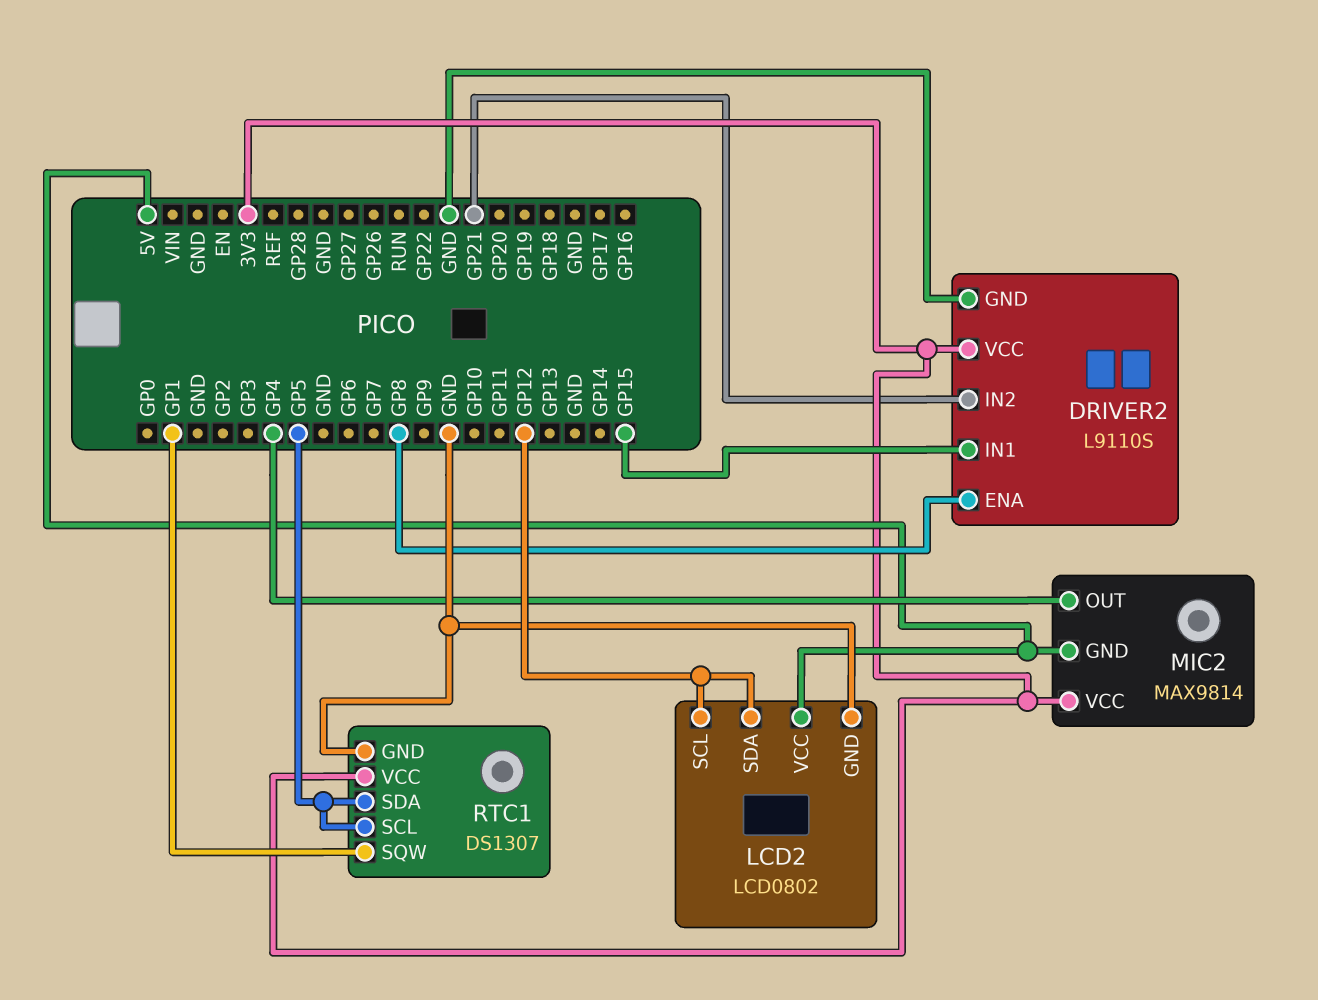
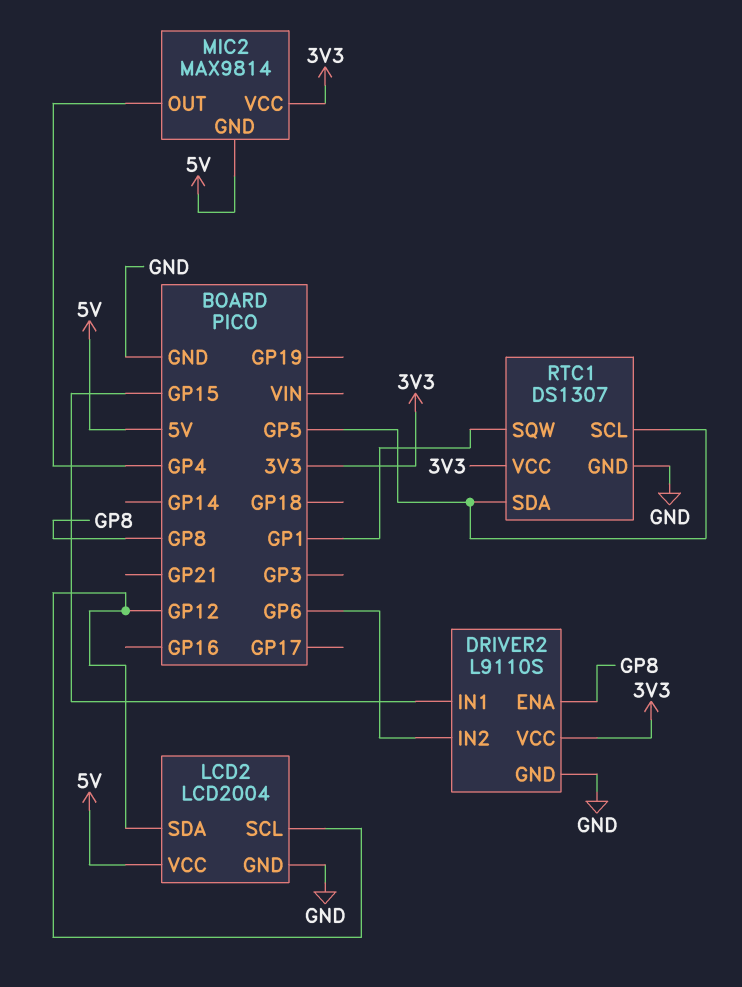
DRIVER2 pin IN2: GP21 -> GP6
LCD2: LCD0802 -> LCD2004

